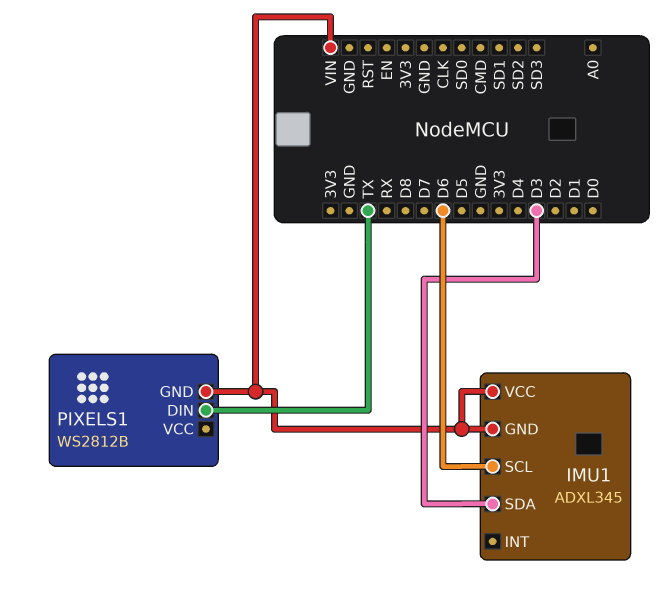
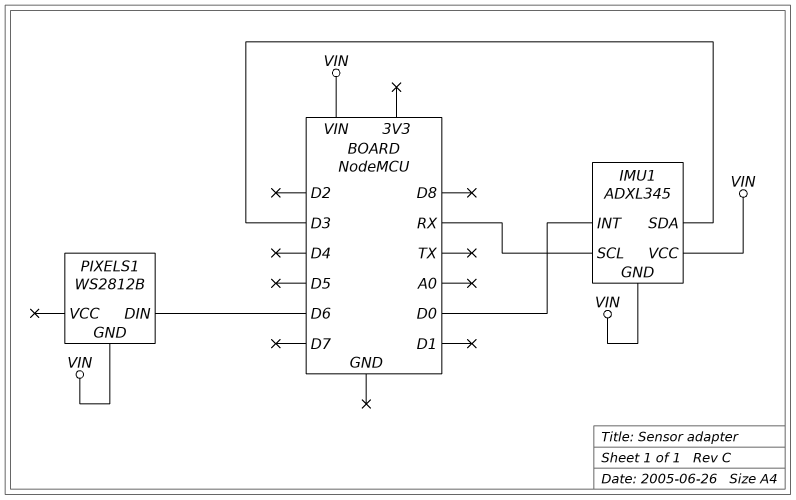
IMU1 pin INT: none -> D0
IMU1 pin SCL: D6 -> RX
PIXELS1 pin DIN: TX -> D6

